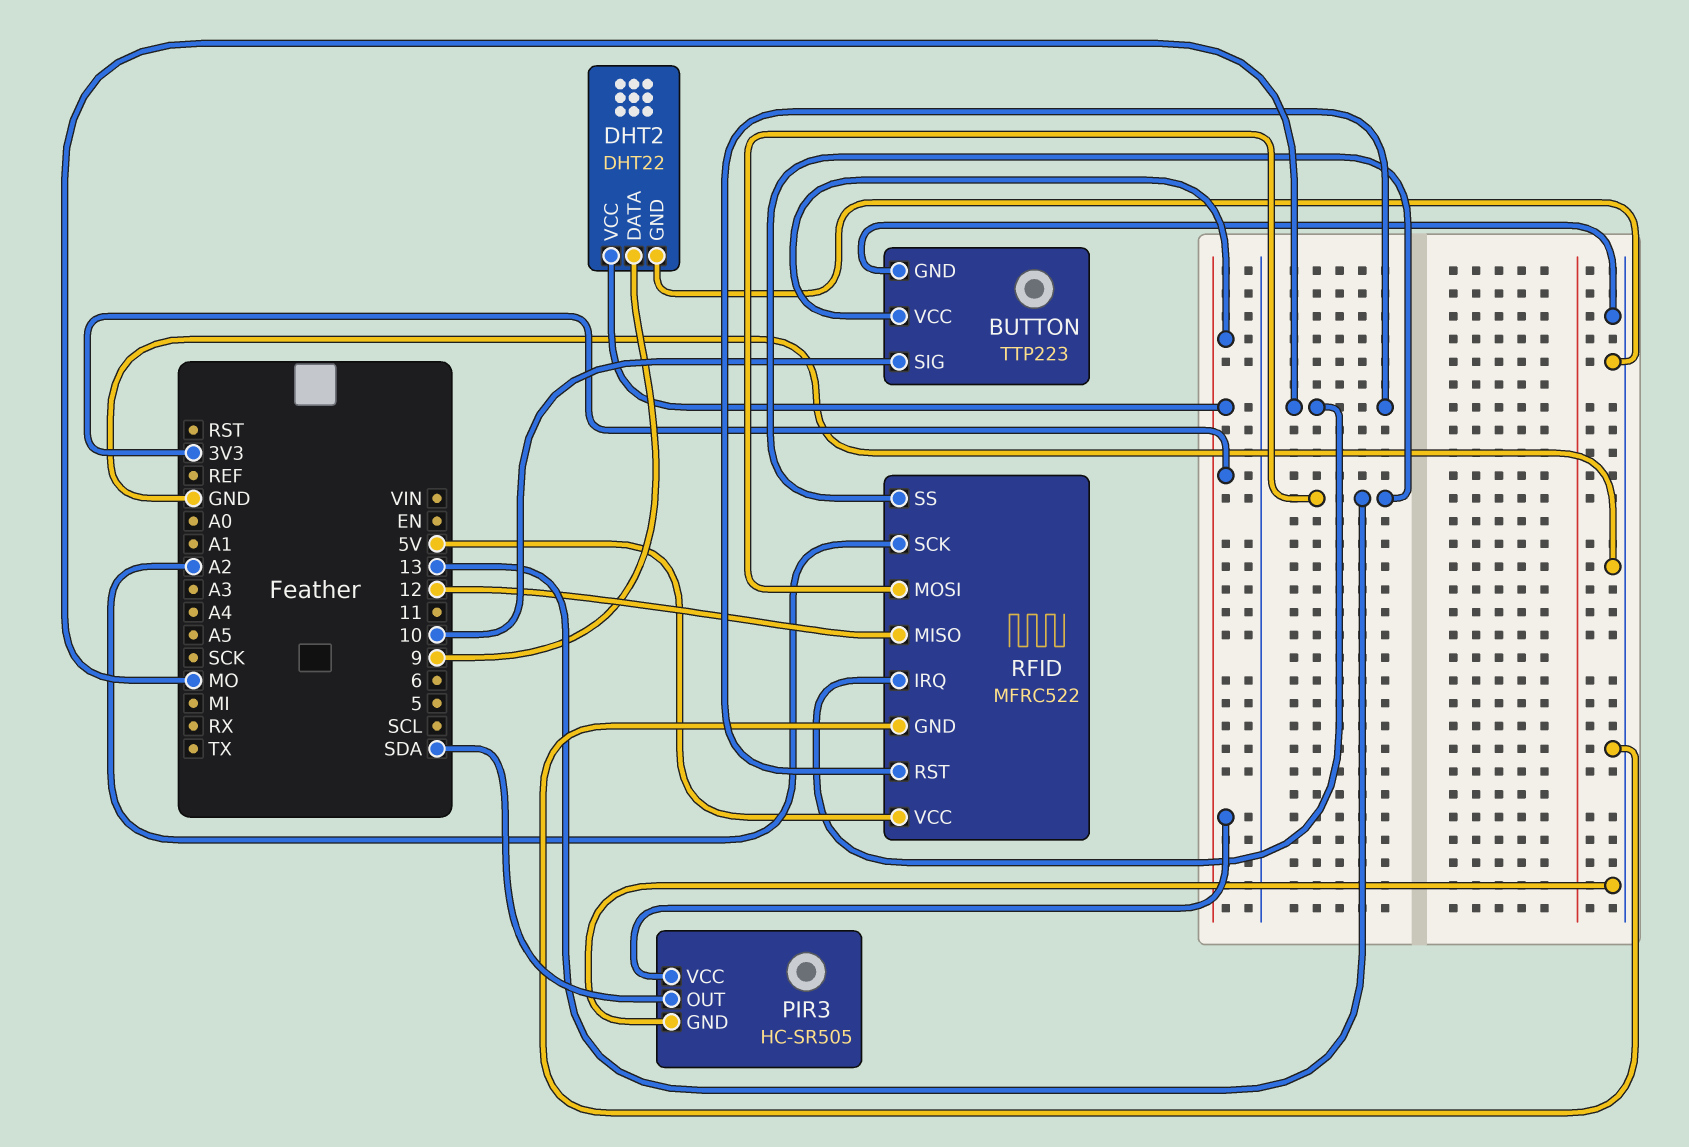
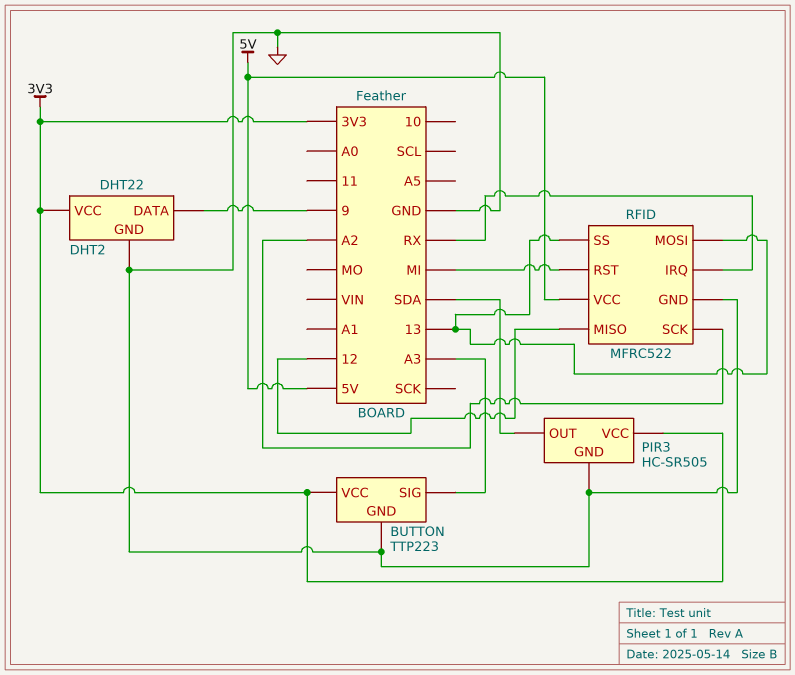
BUTTON pin SIG: 10 -> A3
RFID pin IRQ: MO -> RX
RFID pin RST: MO -> MI

